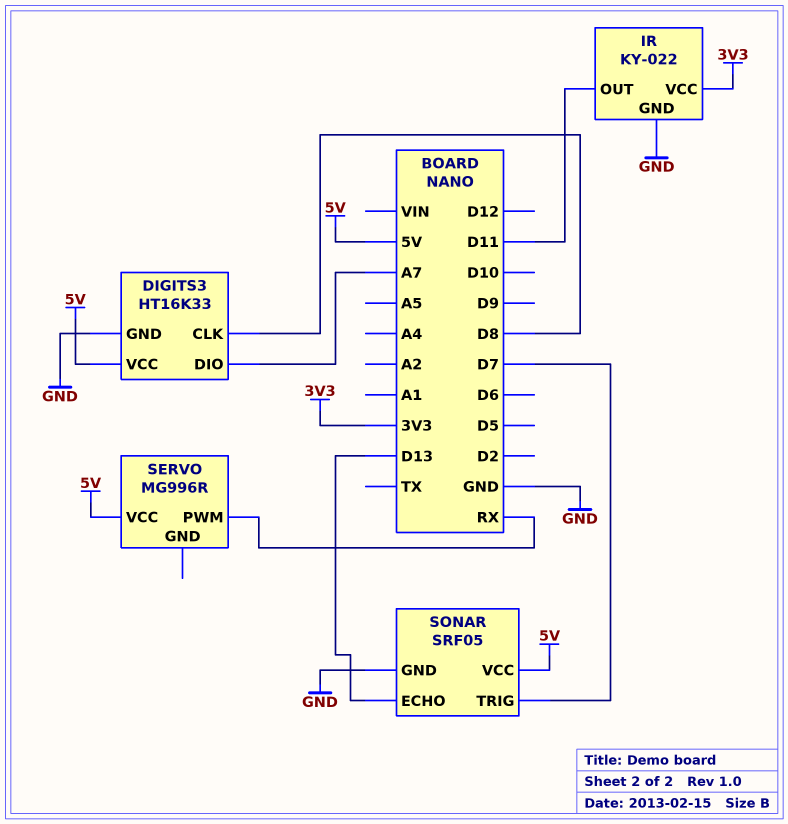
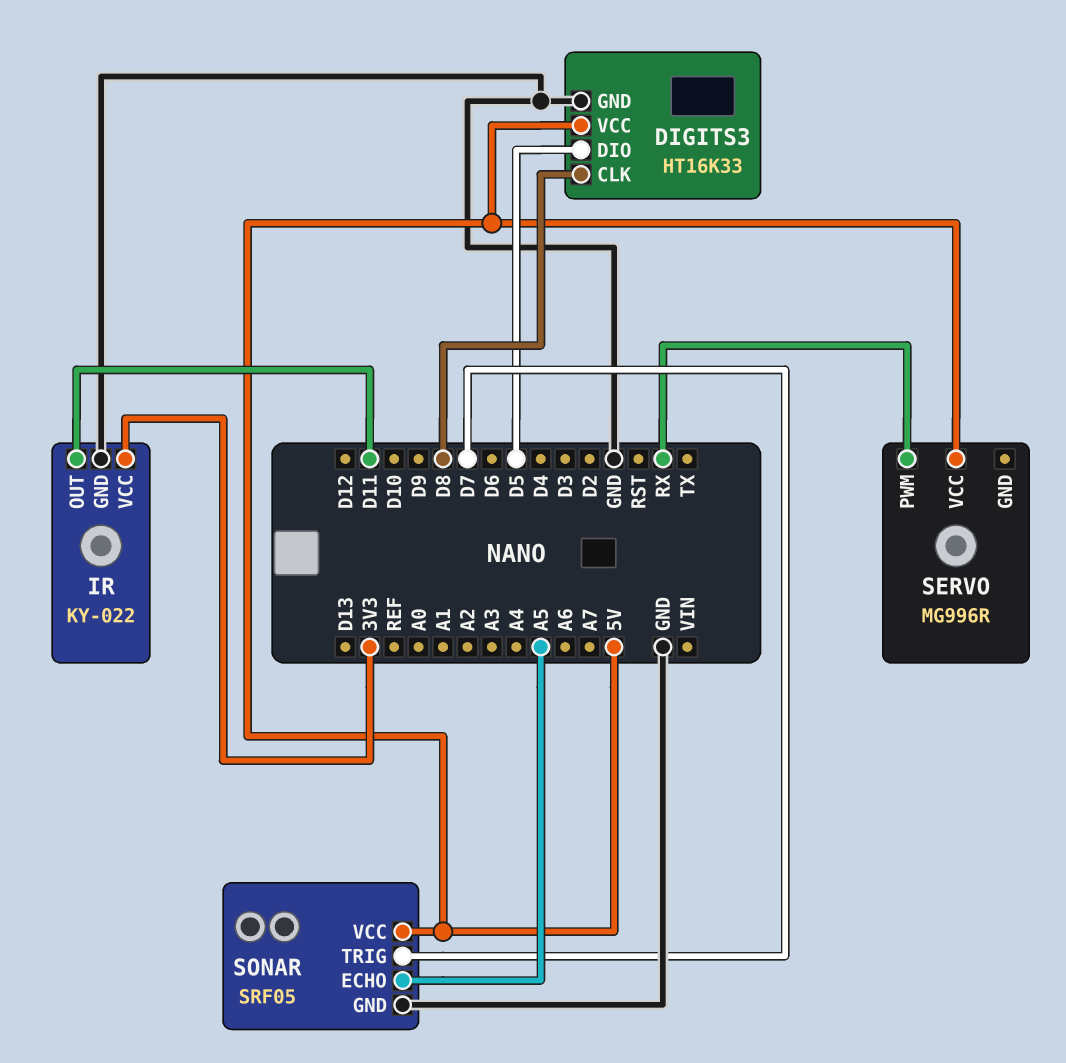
DIGITS3 pin DIO: A7 -> D5
SONAR pin ECHO: D13 -> A5

